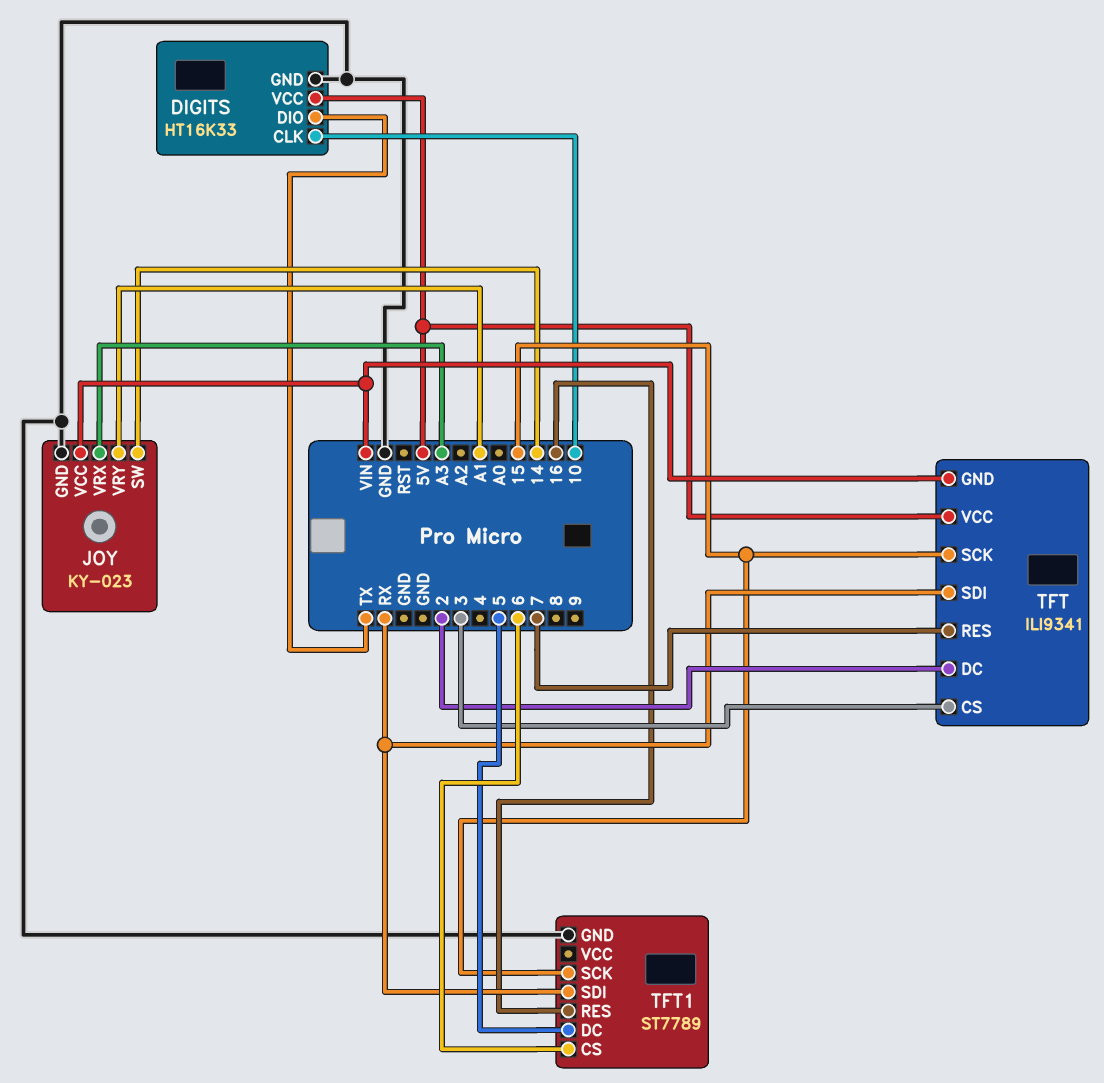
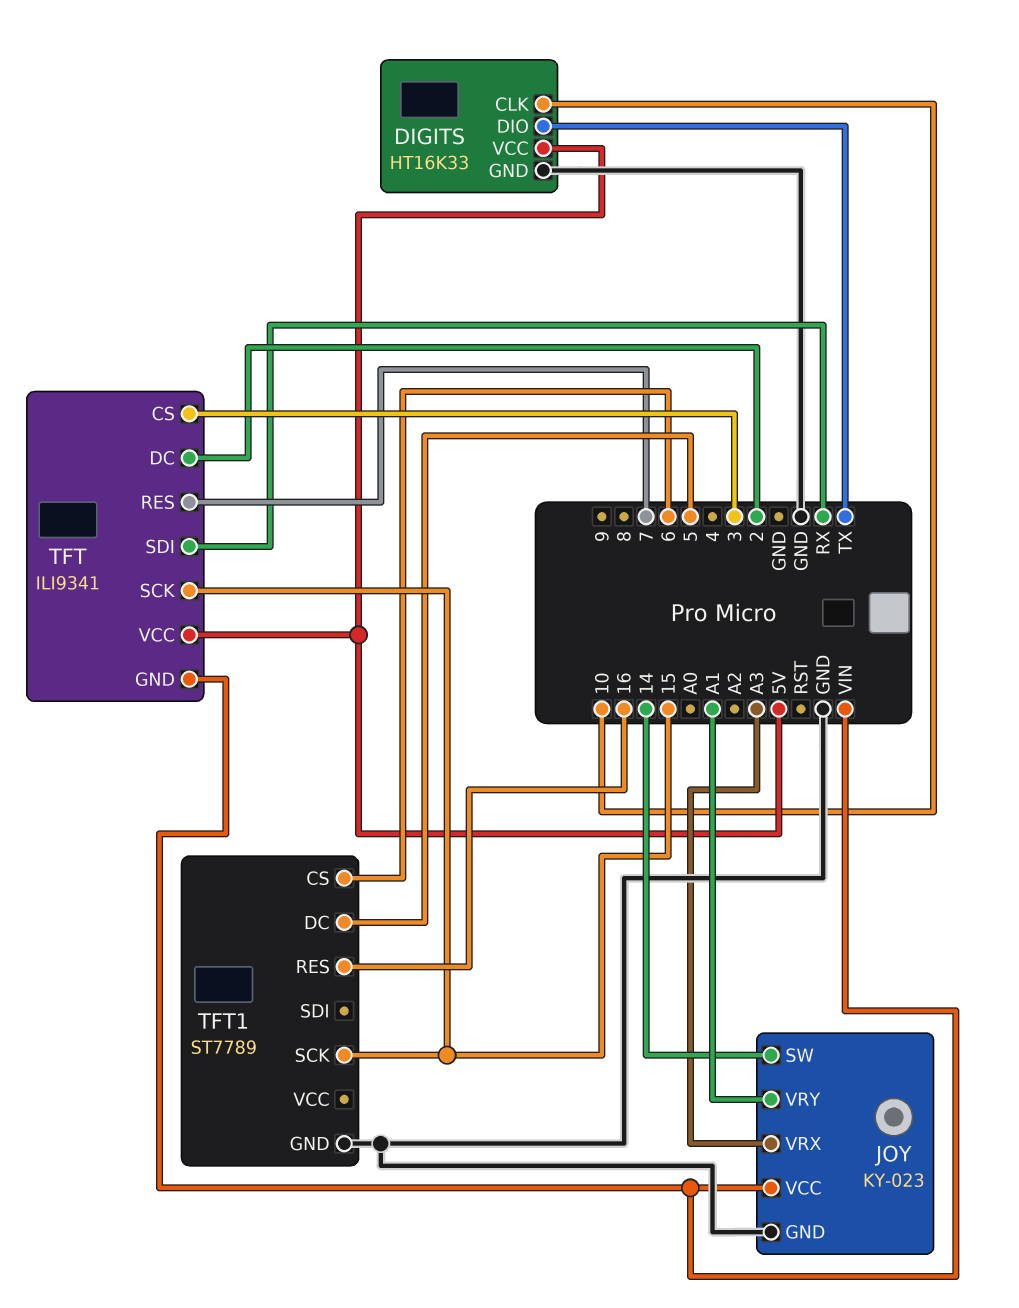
TFT1 pin SDI: RX -> none

